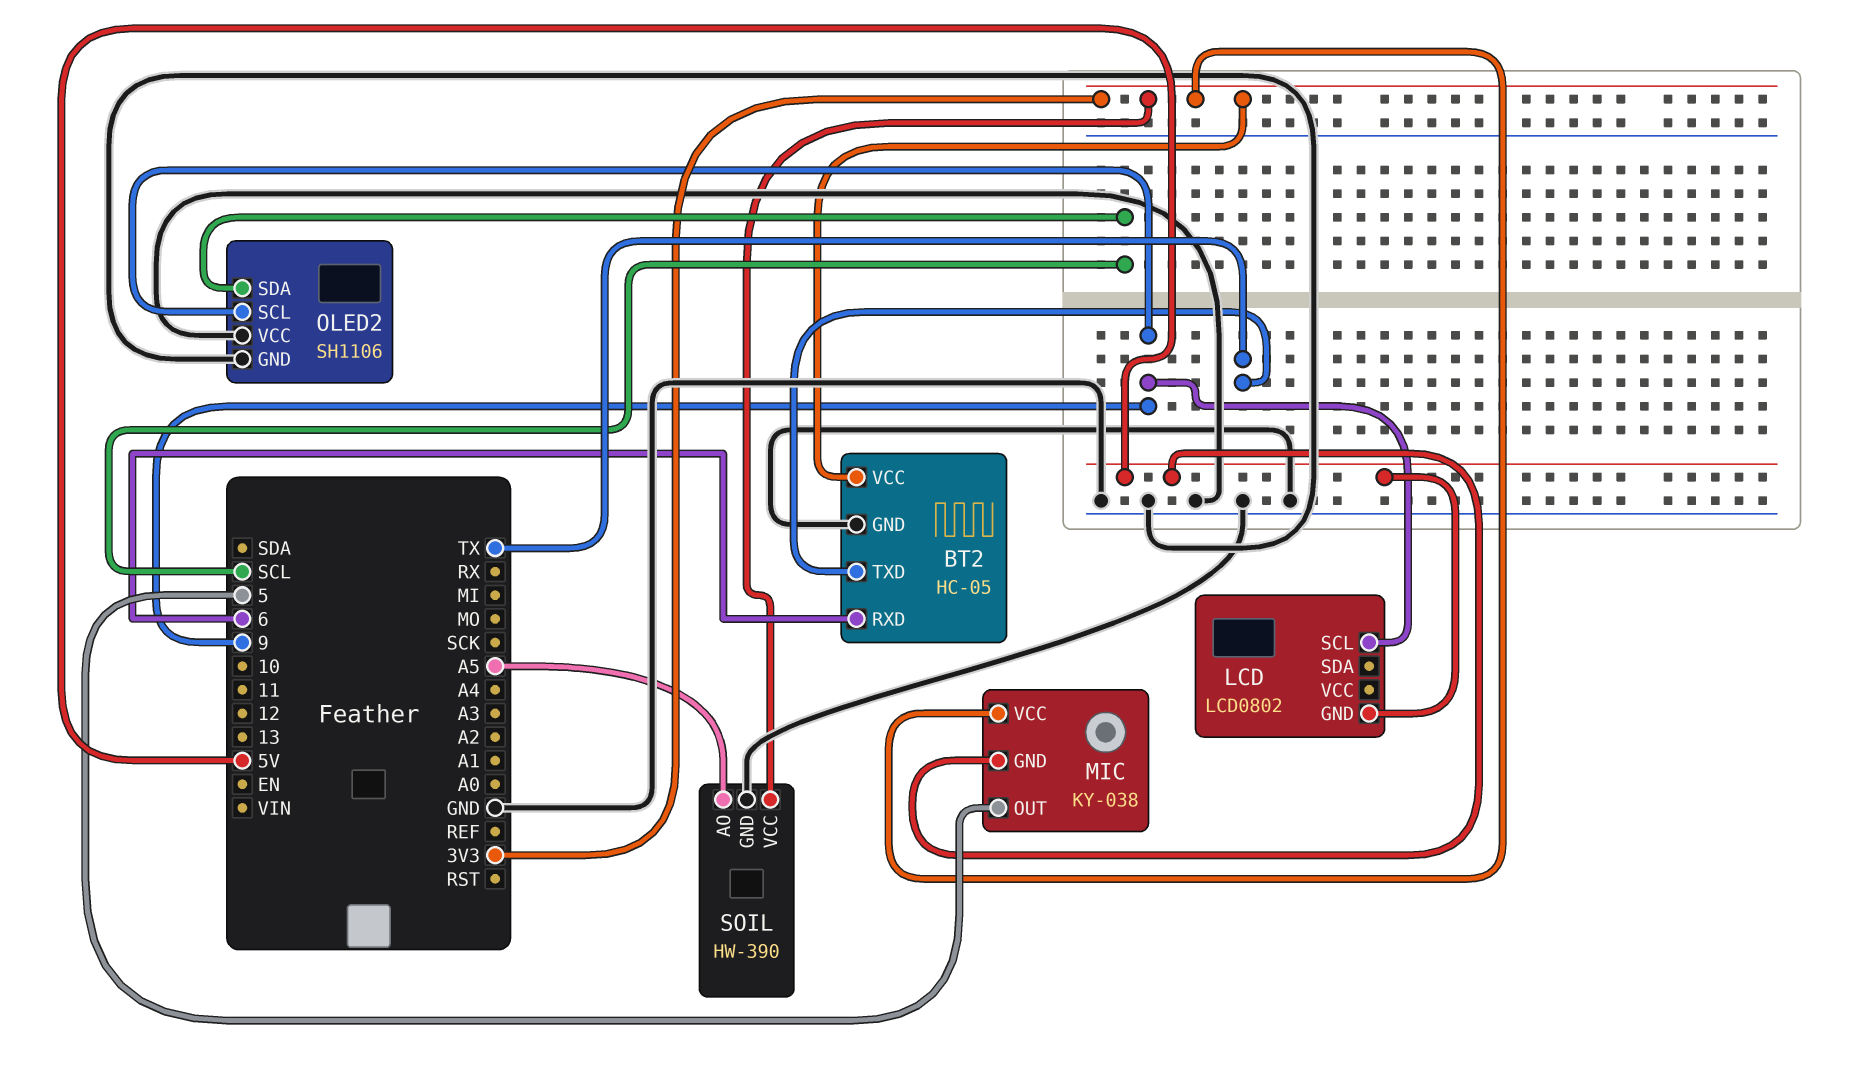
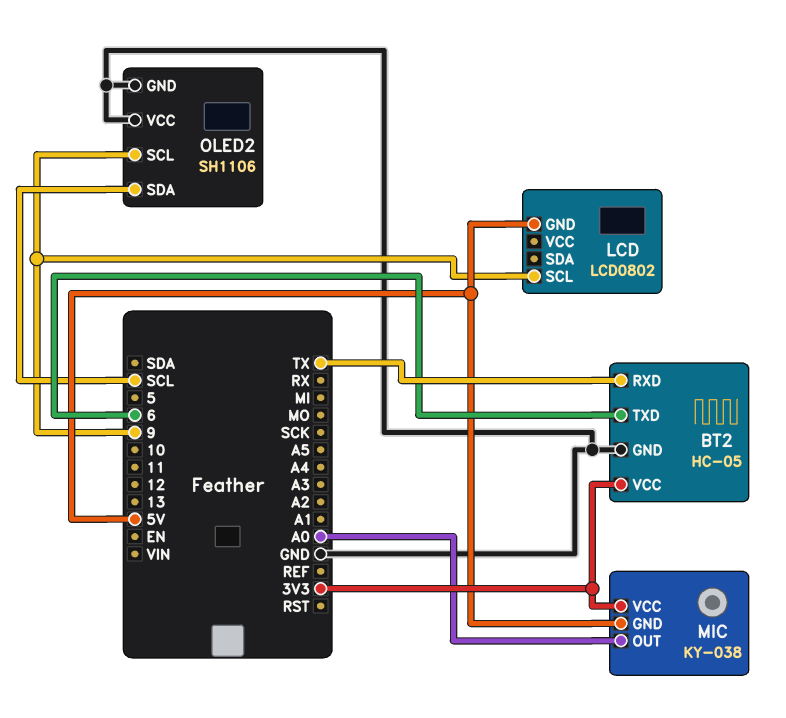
BT2 pin RXD: 6 -> TX
BT2 pin TXD: TX -> 6
MIC pin OUT: 5 -> A0
SOIL: HW-390 -> none
SOIL pin AO: A5 -> none
SOIL pin GND: GND -> none
SOIL pin VCC: 3V3 -> none

